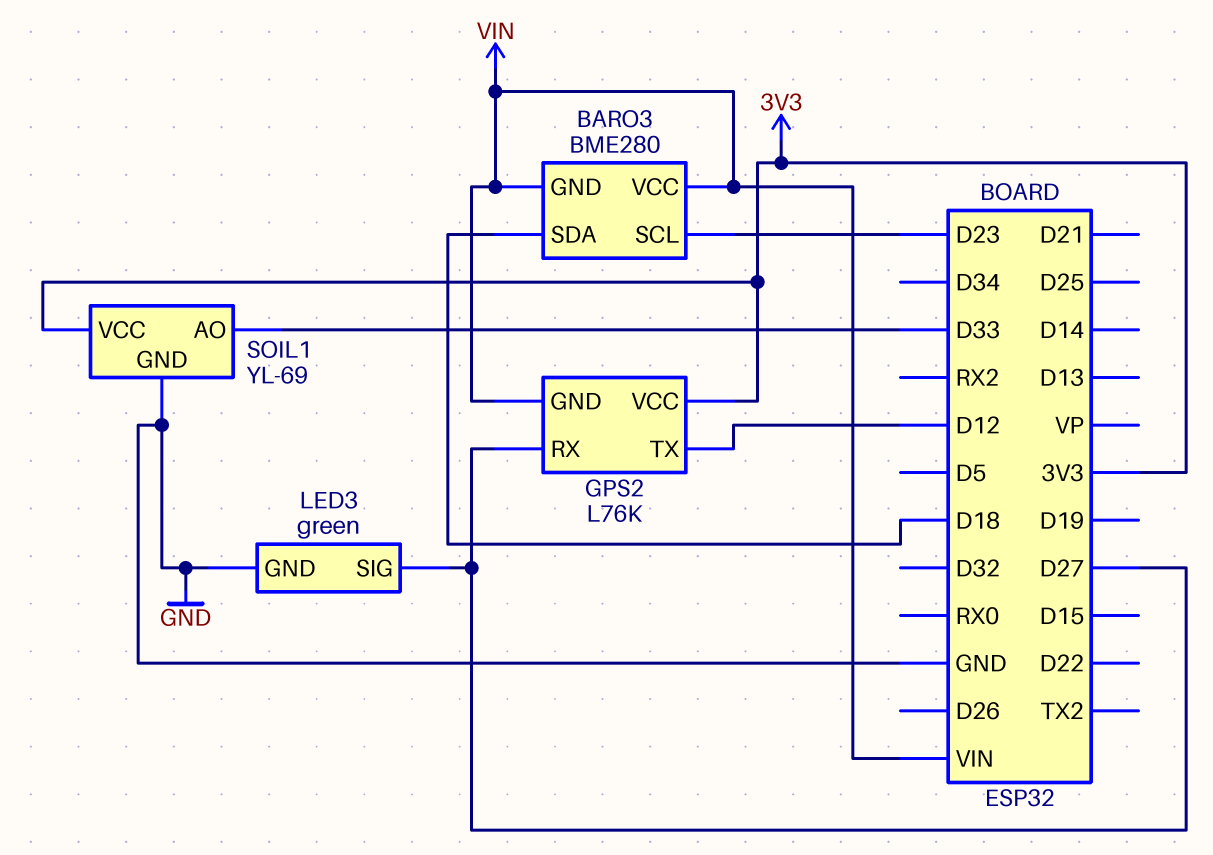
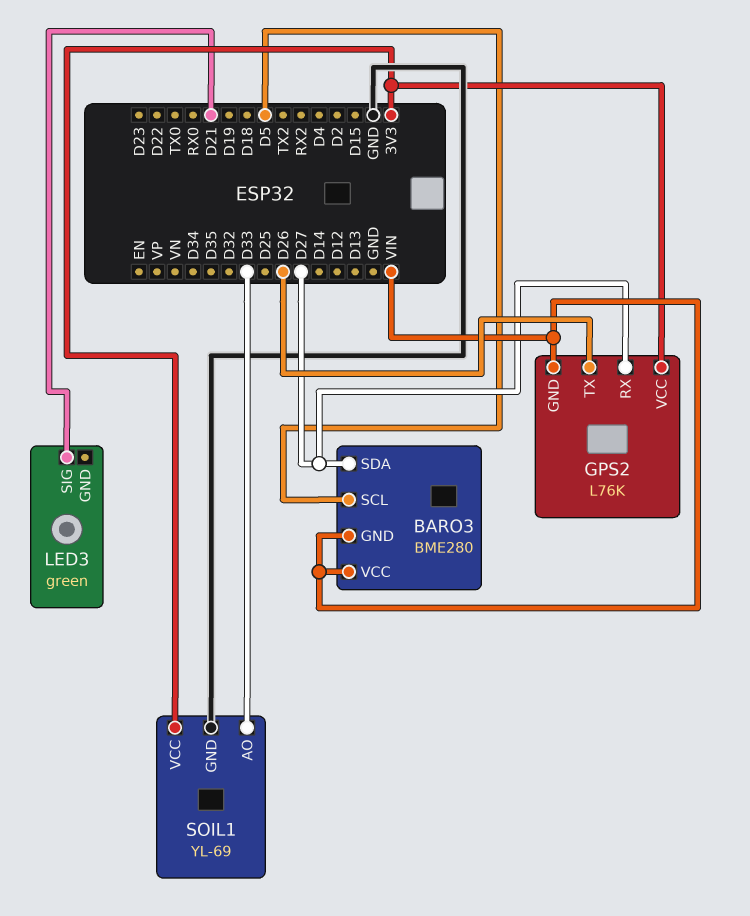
BARO3 pin SCL: D23 -> D5
BARO3 pin SDA: D18 -> D27
GPS2 pin TX: D12 -> D26
LED3 pin GND: GND -> none
LED3 pin SIG: D27 -> D21

